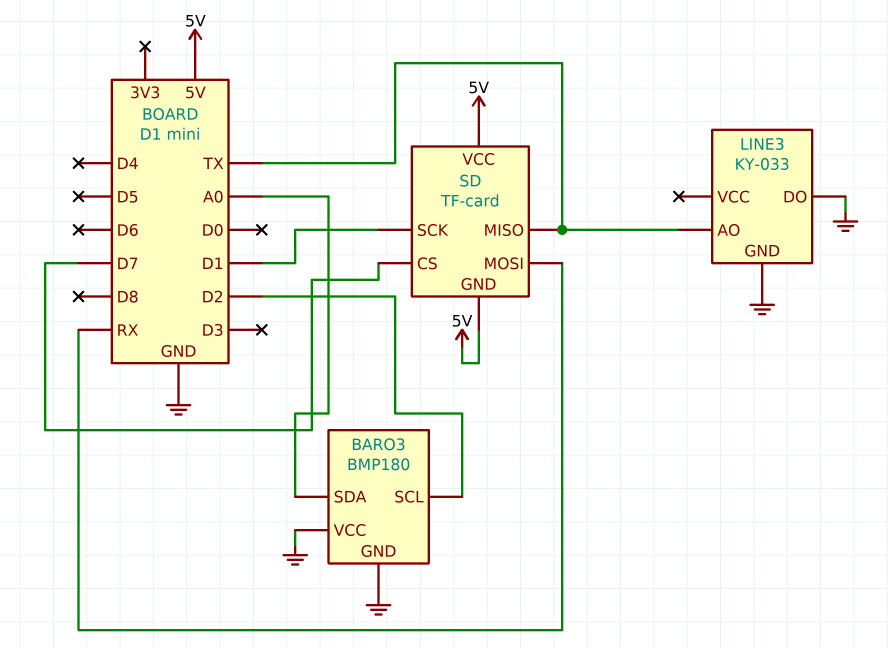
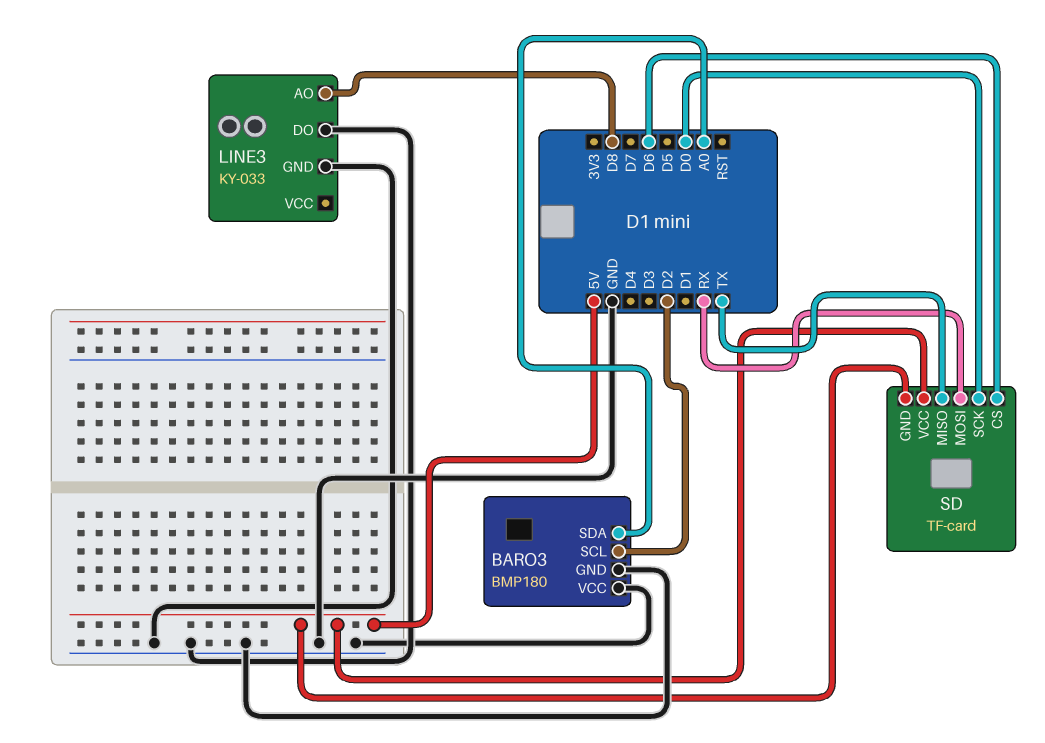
LINE3 pin AO: TX -> D8
SD pin CS: D7 -> D6
SD pin SCK: D1 -> D0

